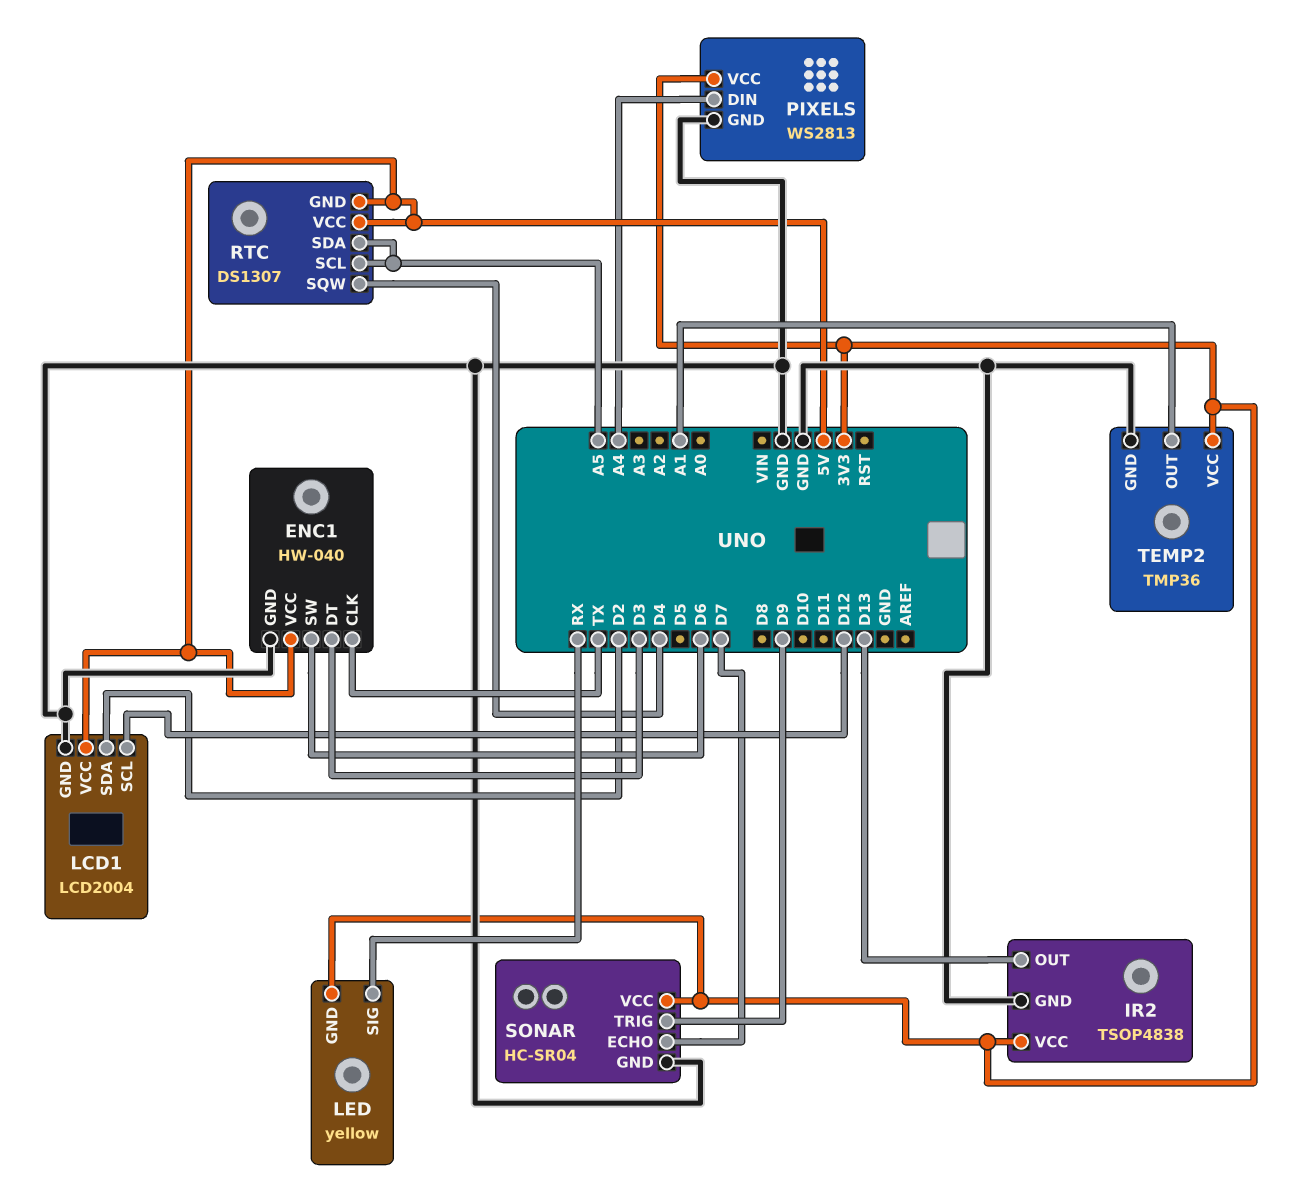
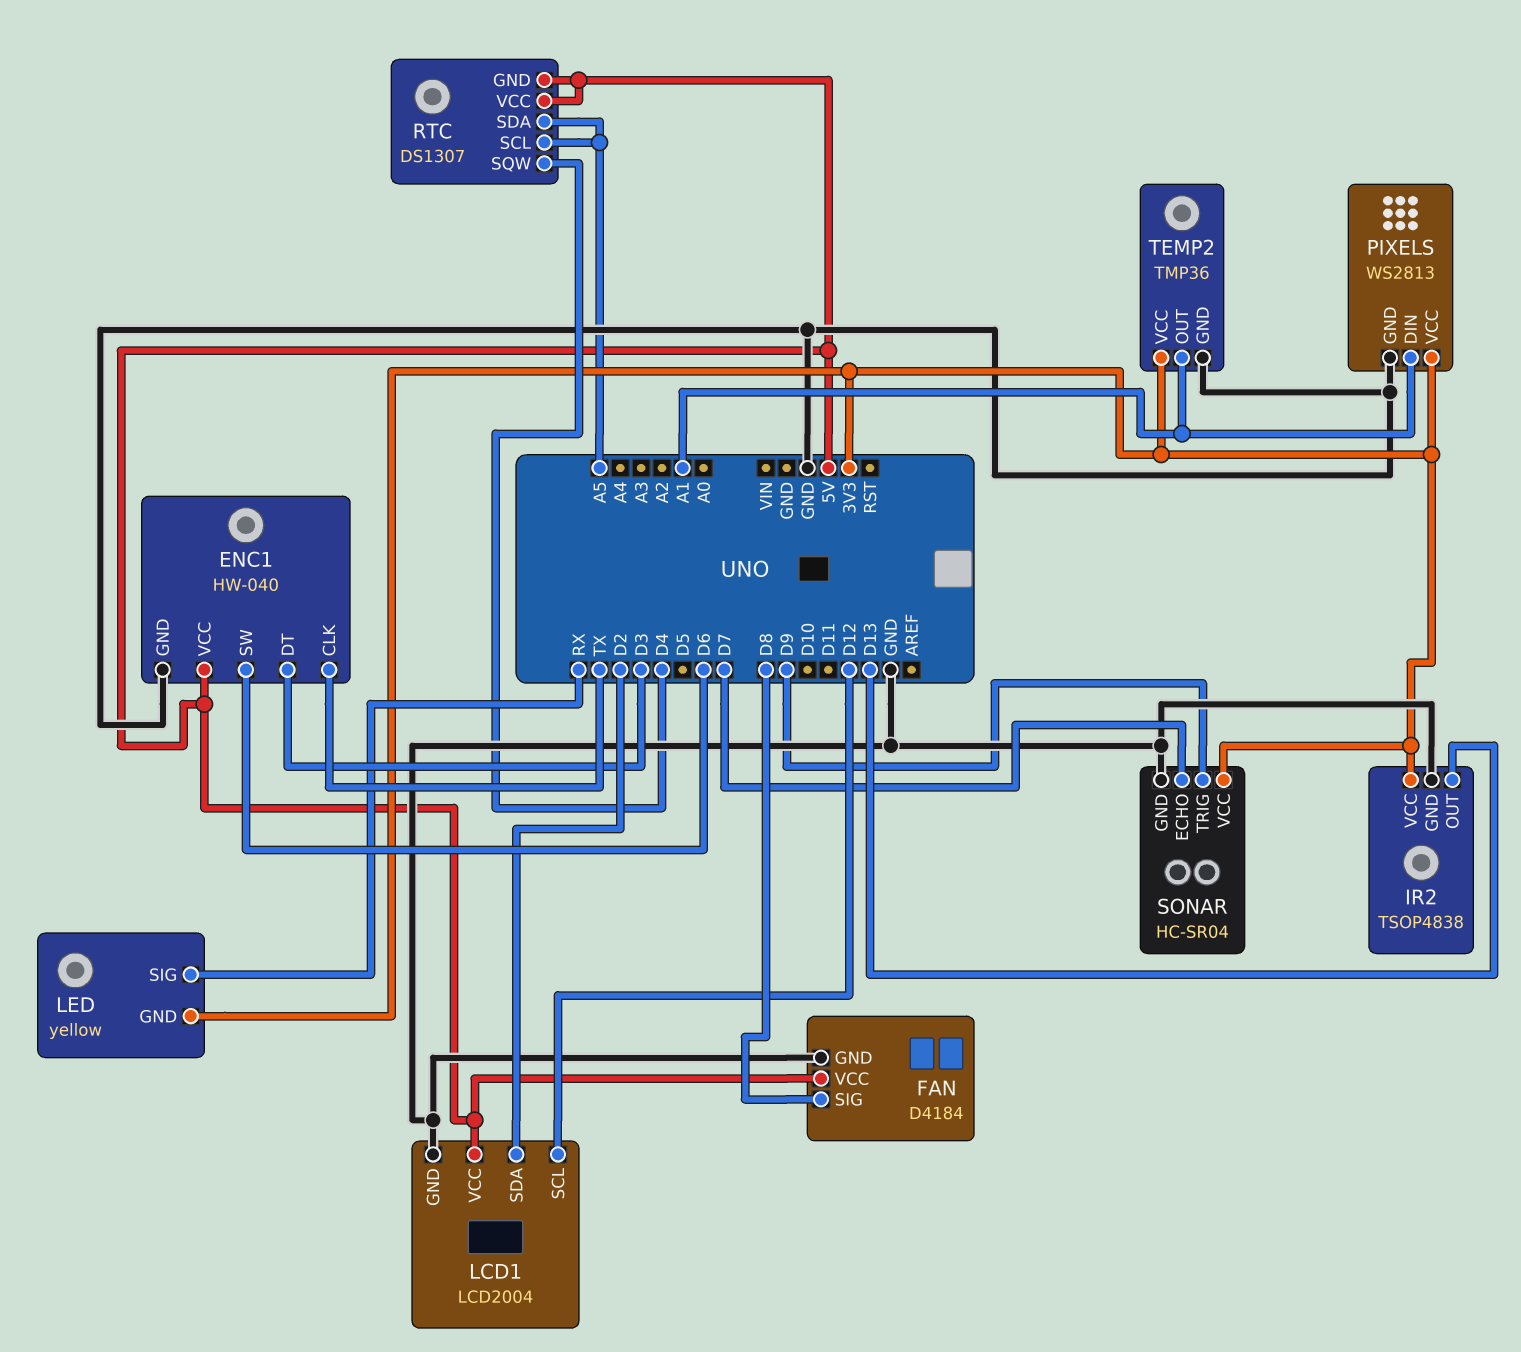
FAN: none -> D4184
FAN pin GND: none -> GND
FAN pin SIG: none -> D8
FAN pin VCC: none -> 5V
PIXELS pin DIN: A4 -> A1

